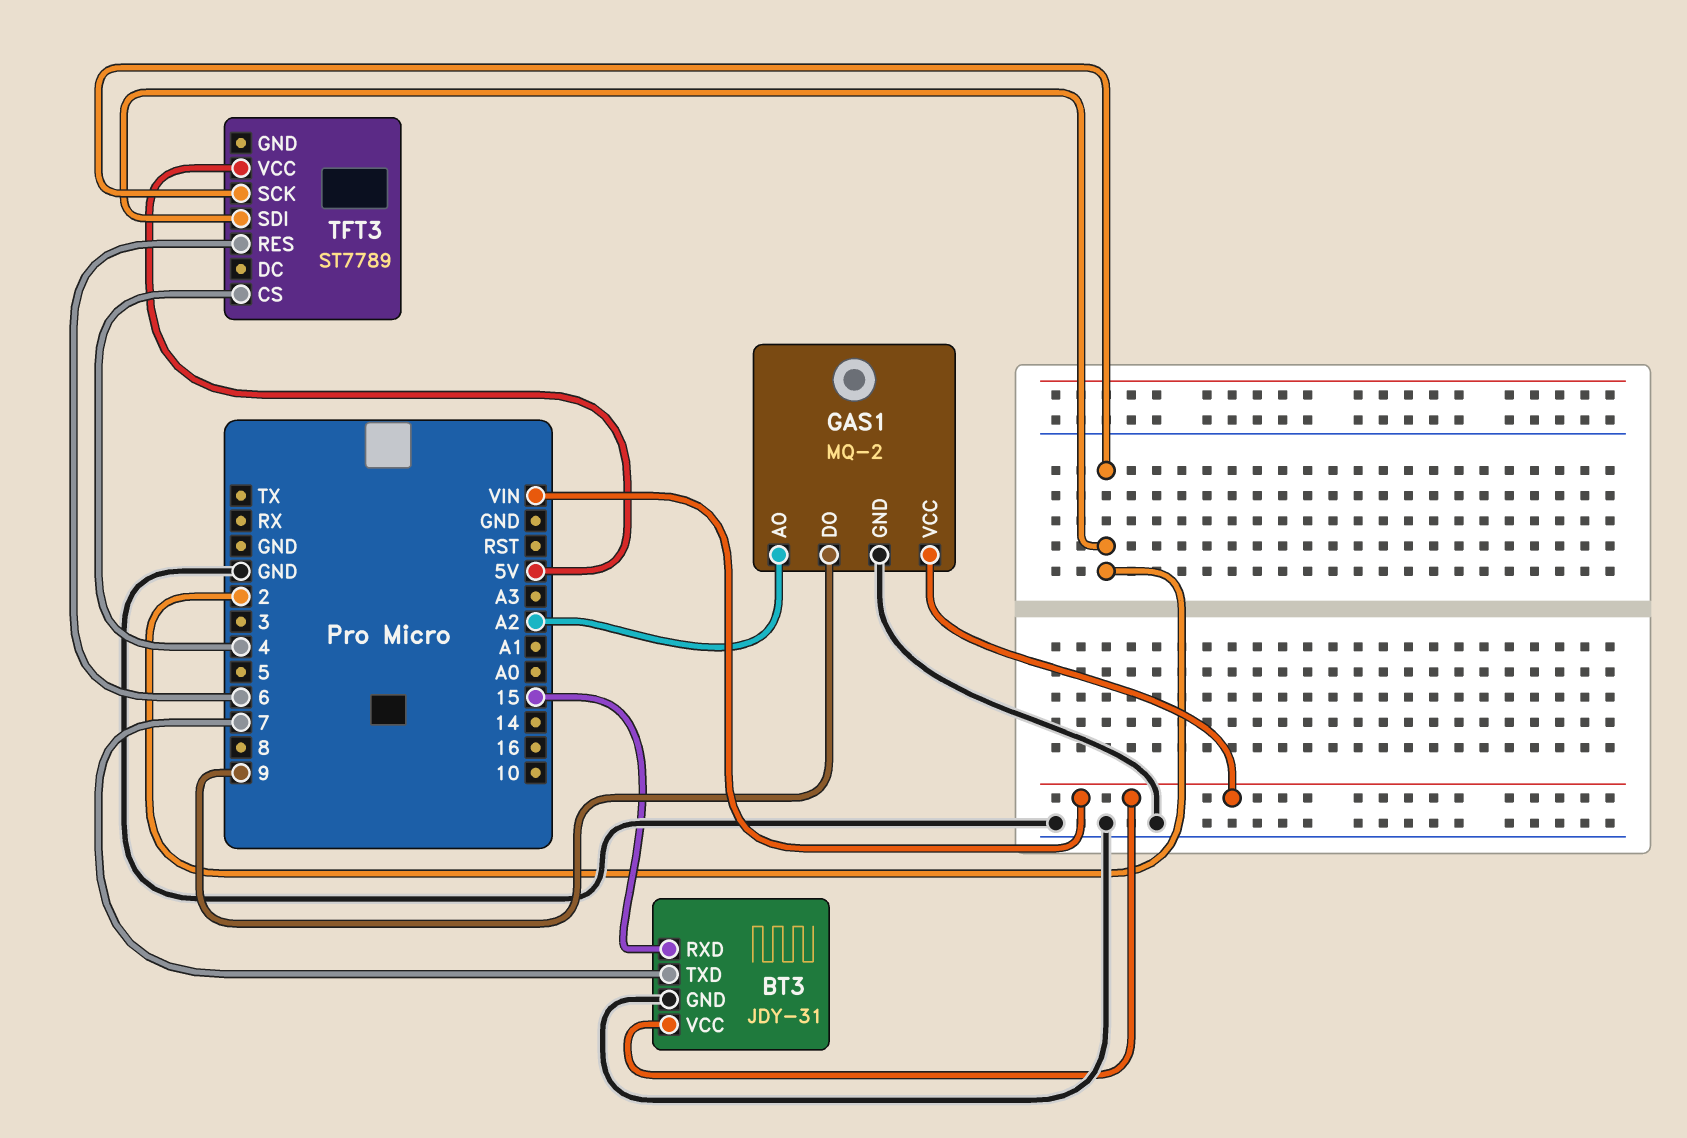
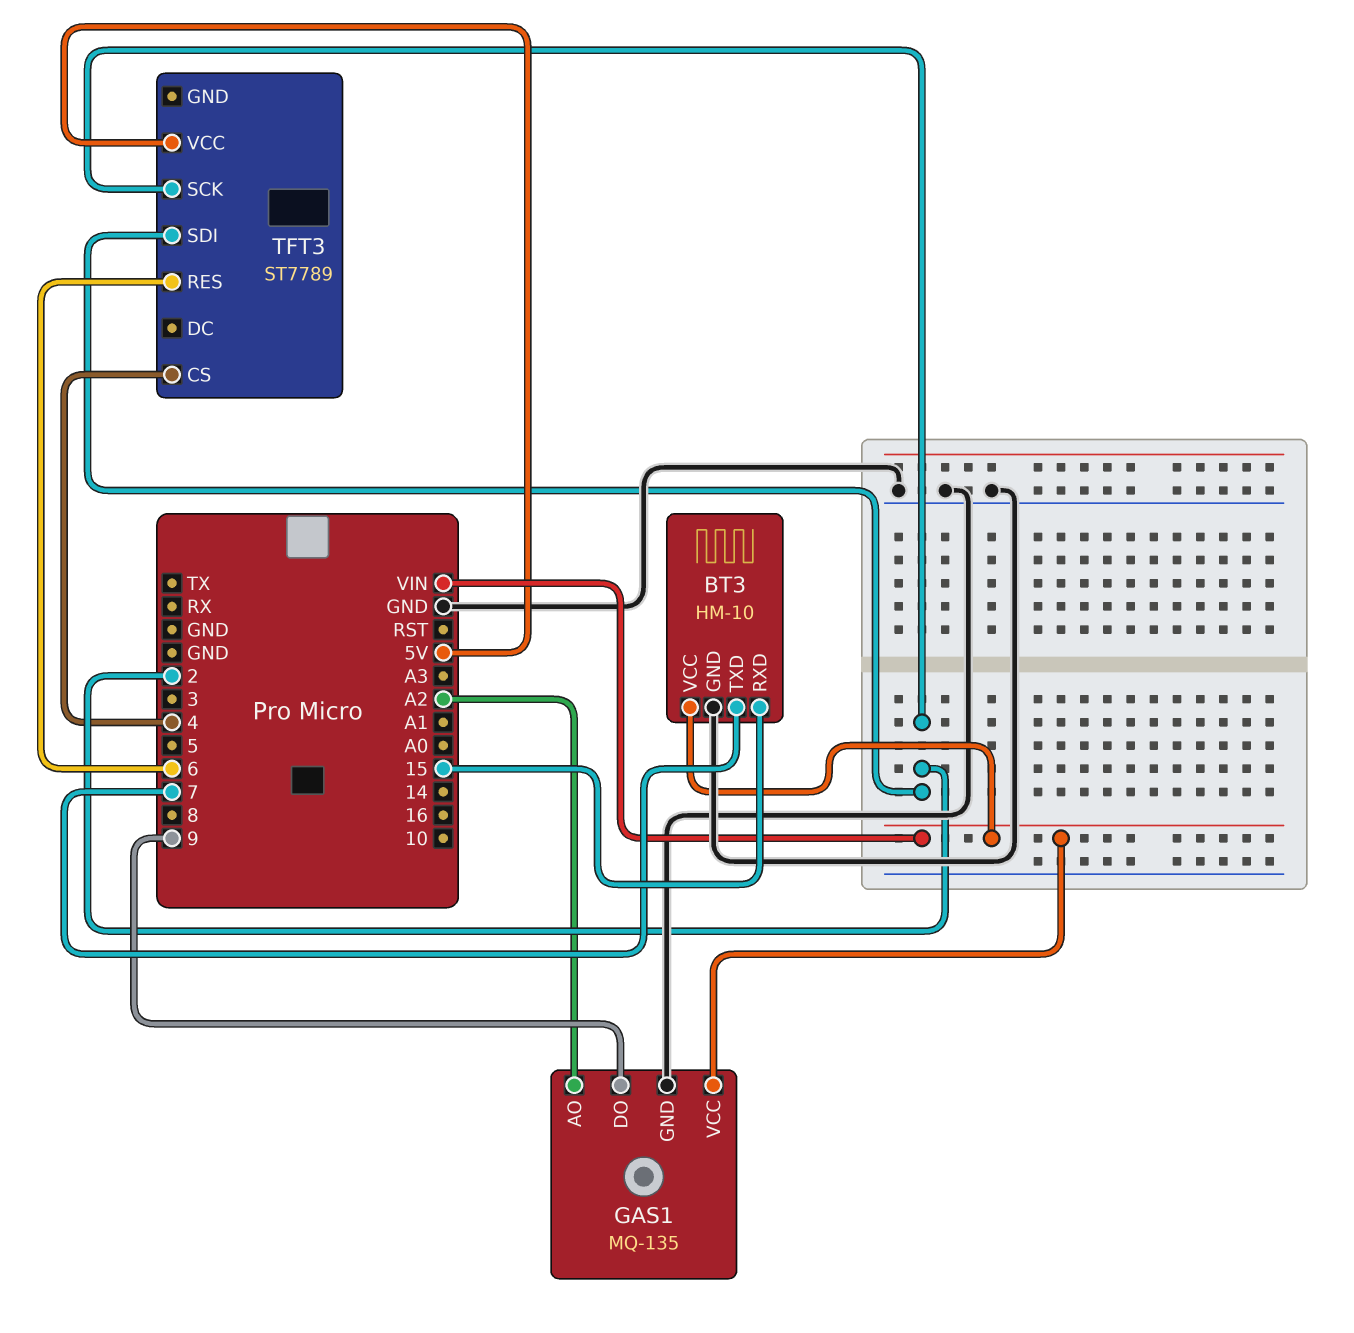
BT3: JDY-31 -> HM-10
GAS1: MQ-2 -> MQ-135

